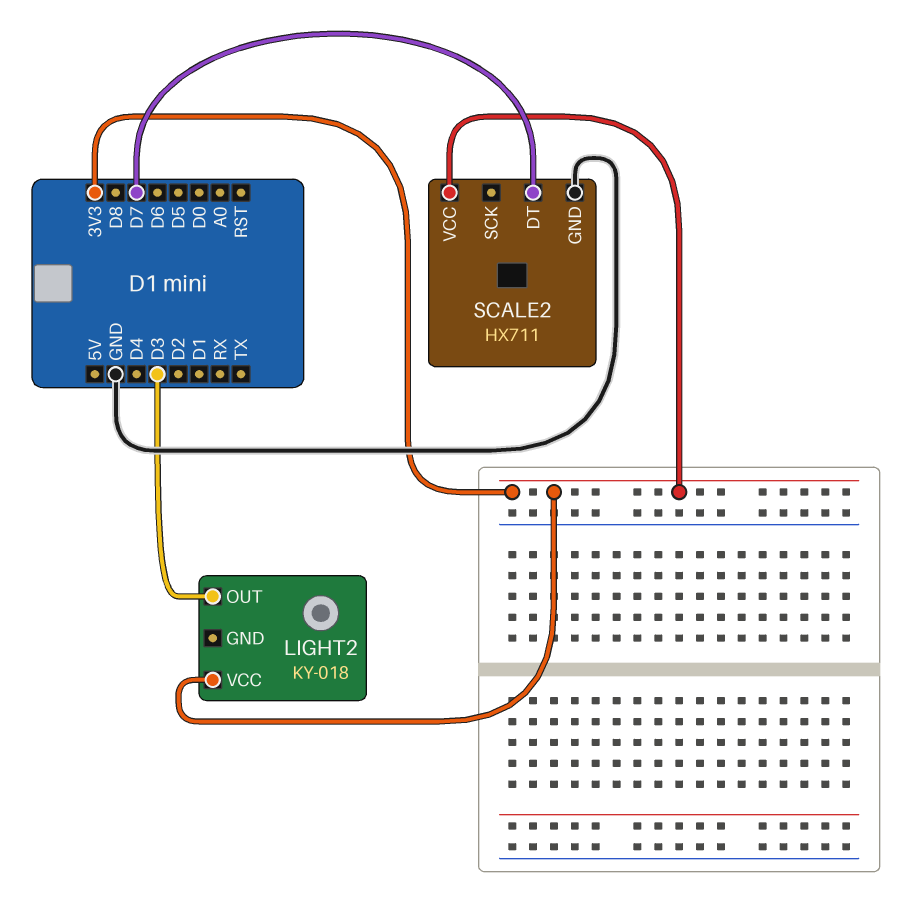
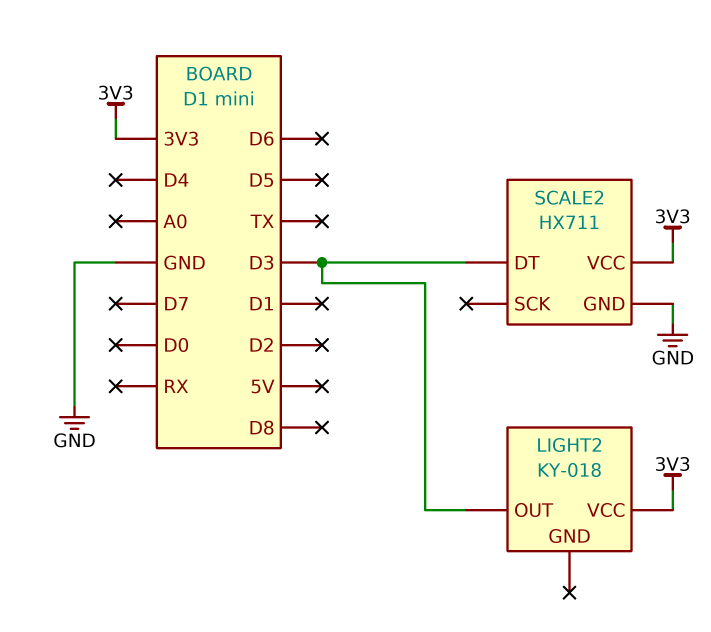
SCALE2 pin DT: D7 -> D3

